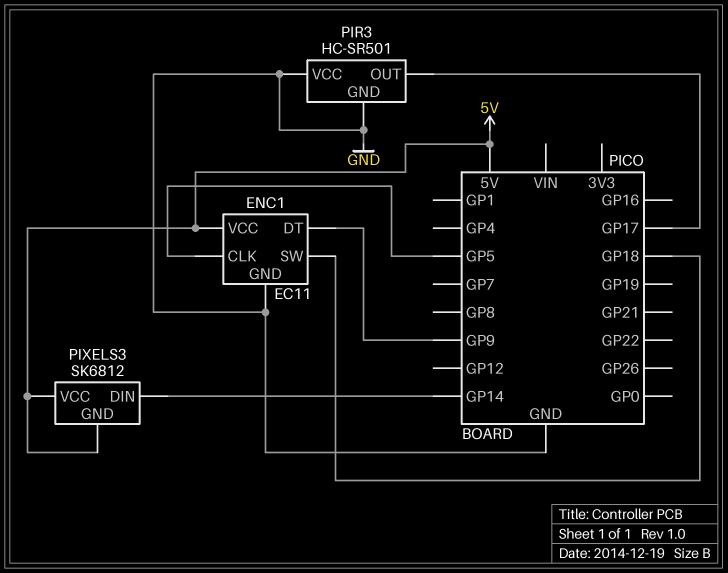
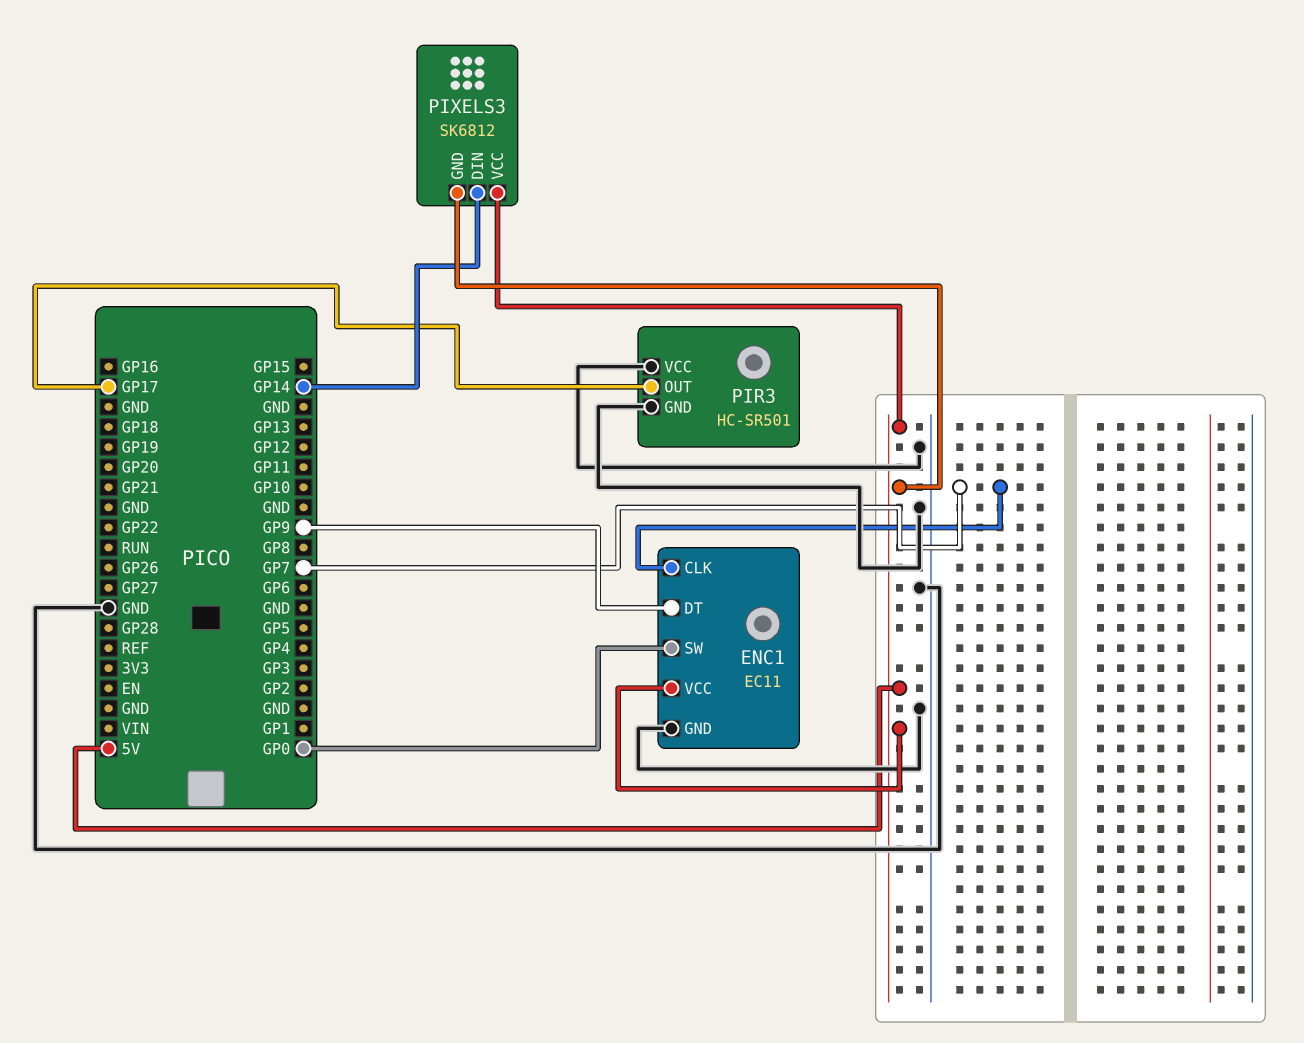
ENC1 pin CLK: GP5 -> GP7
ENC1 pin SW: GP18 -> GP0

